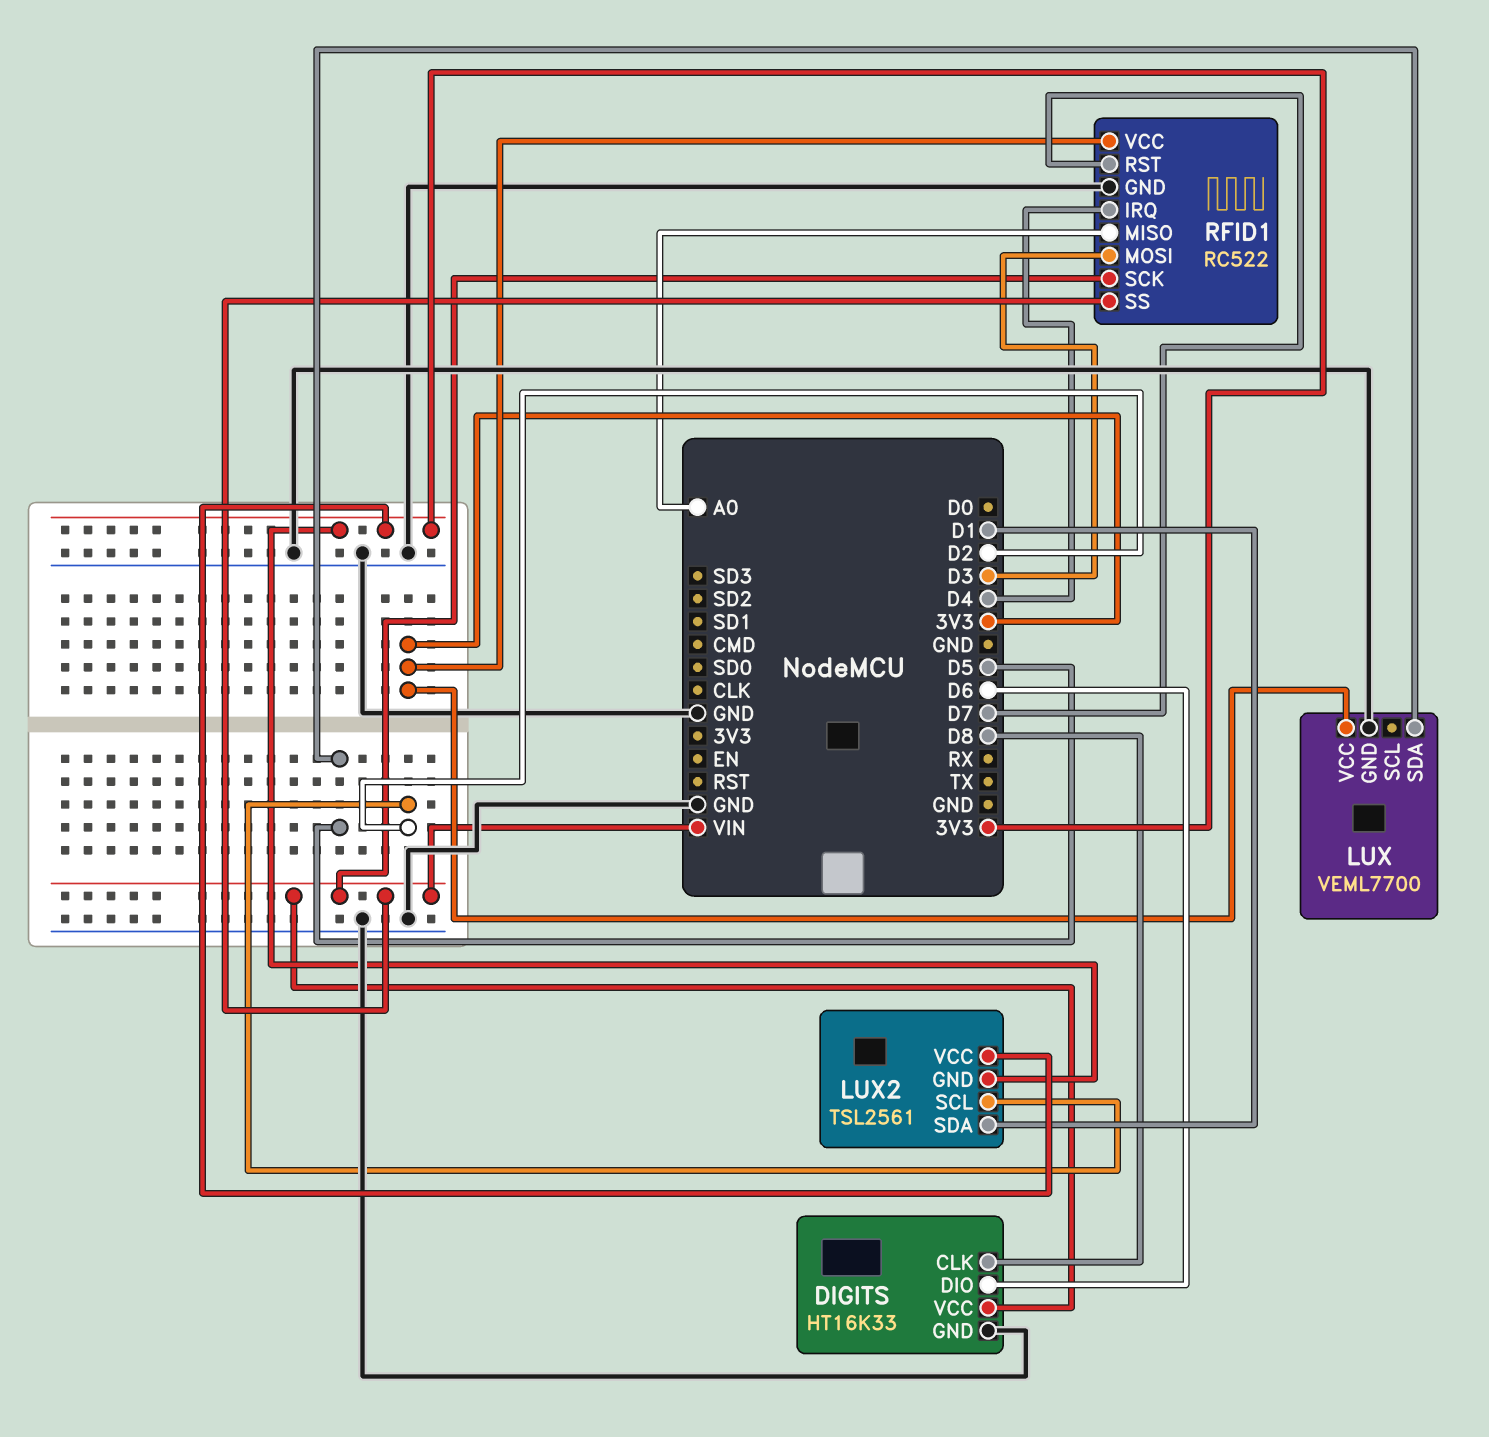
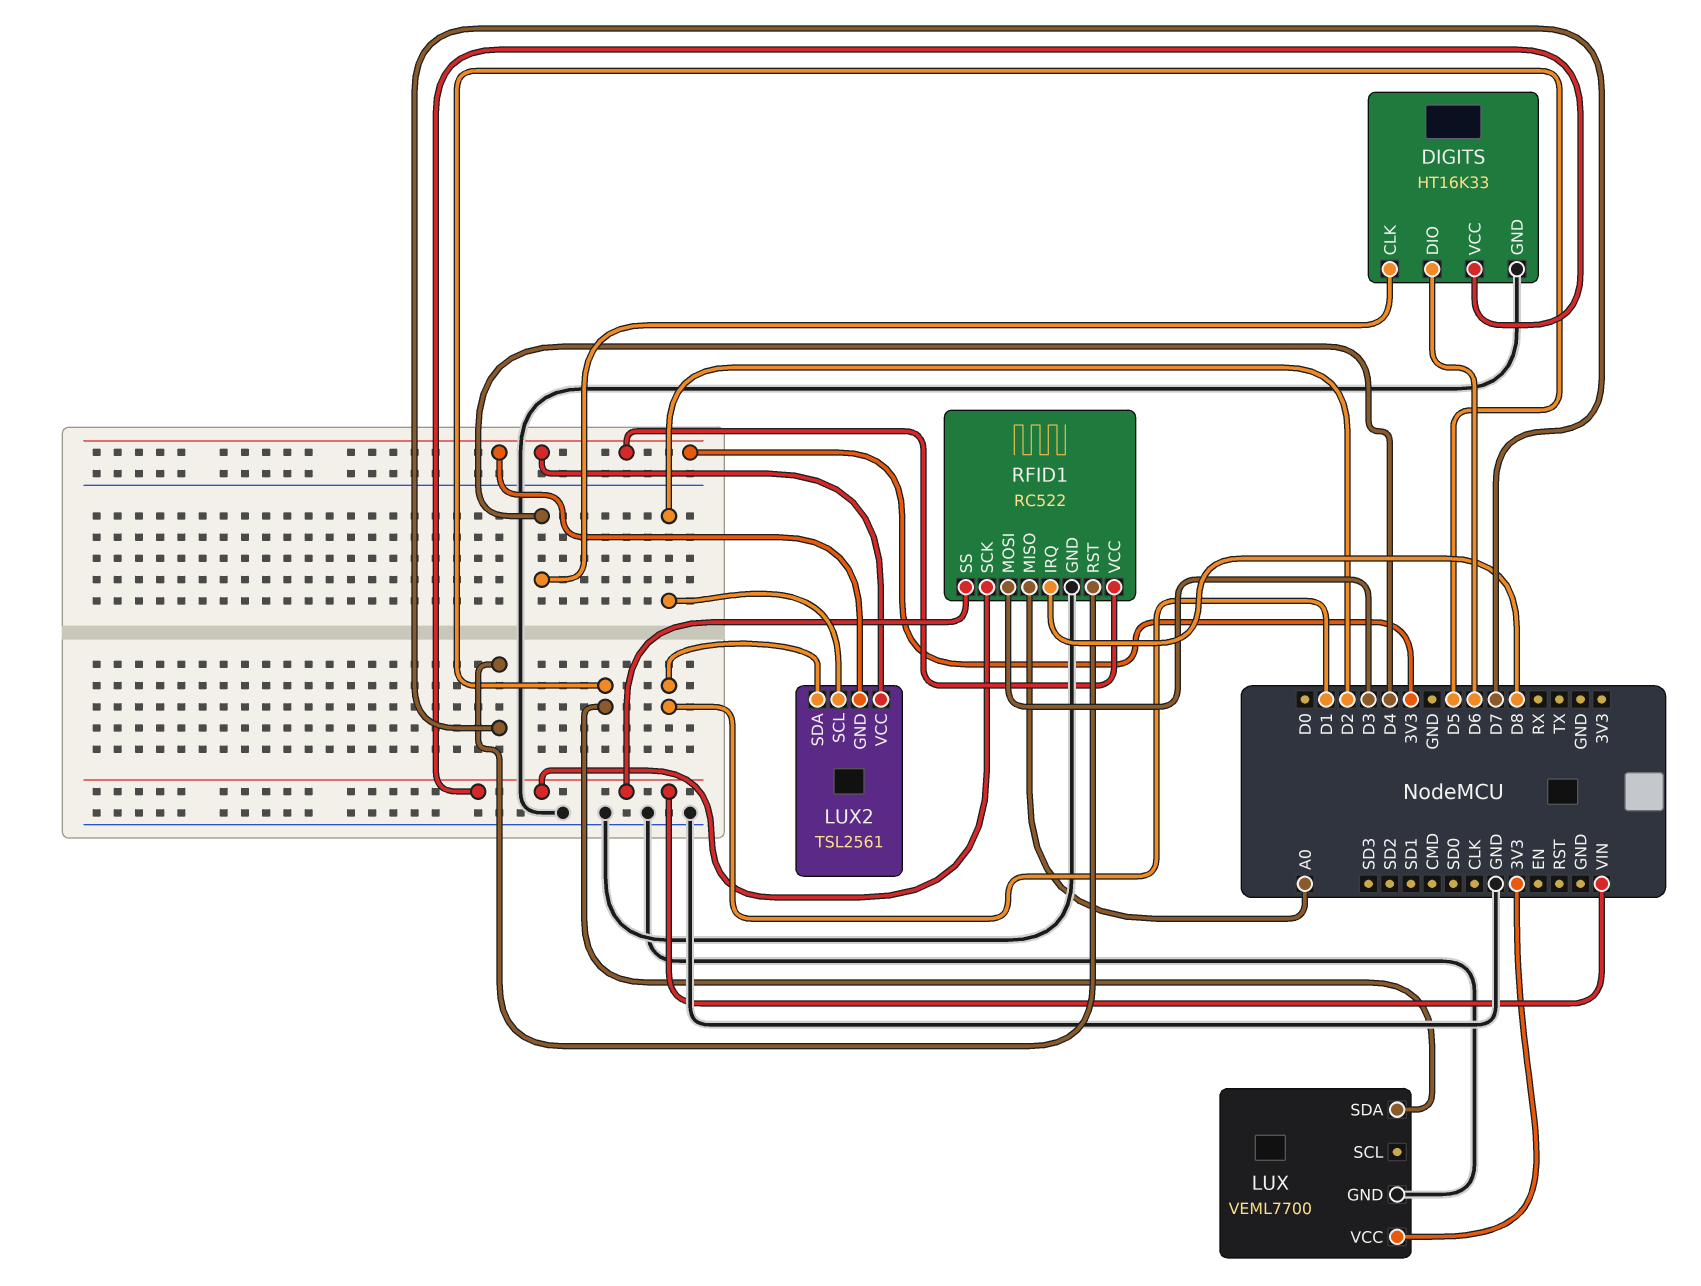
DIGITS pin CLK: D8 -> D4
RFID1 pin IRQ: D4 -> D8

